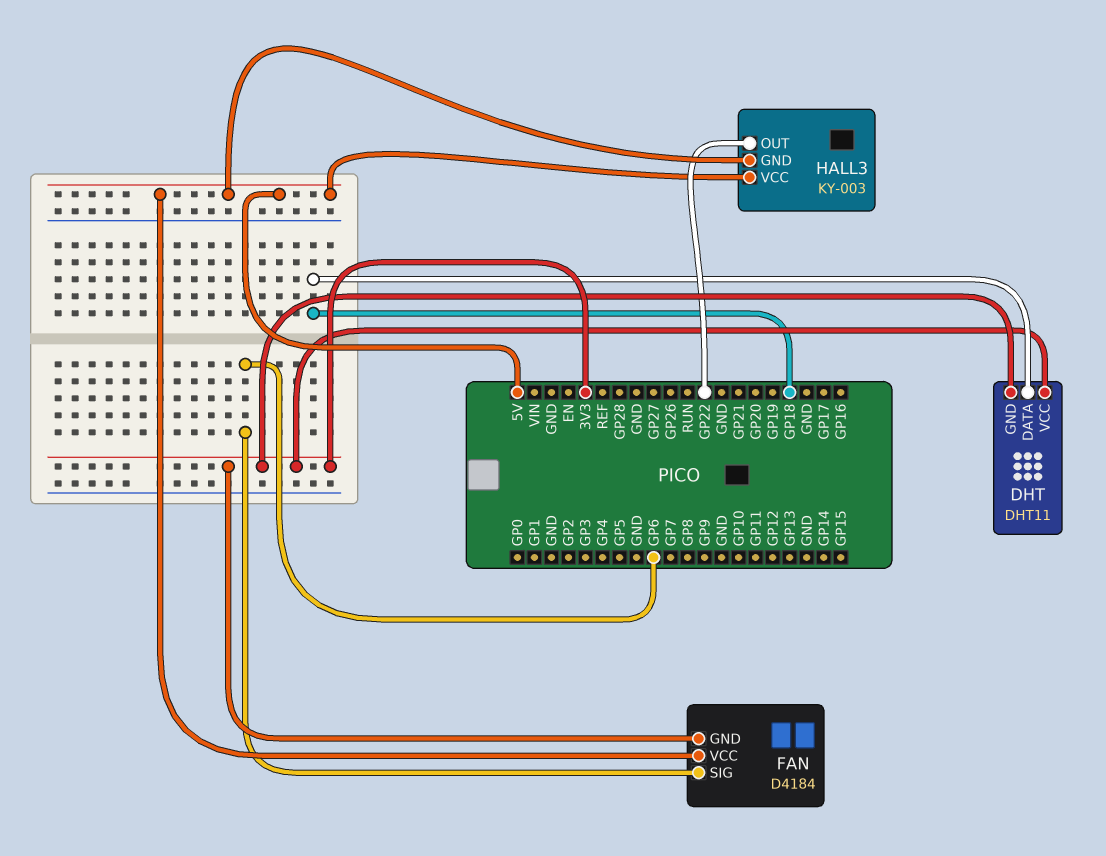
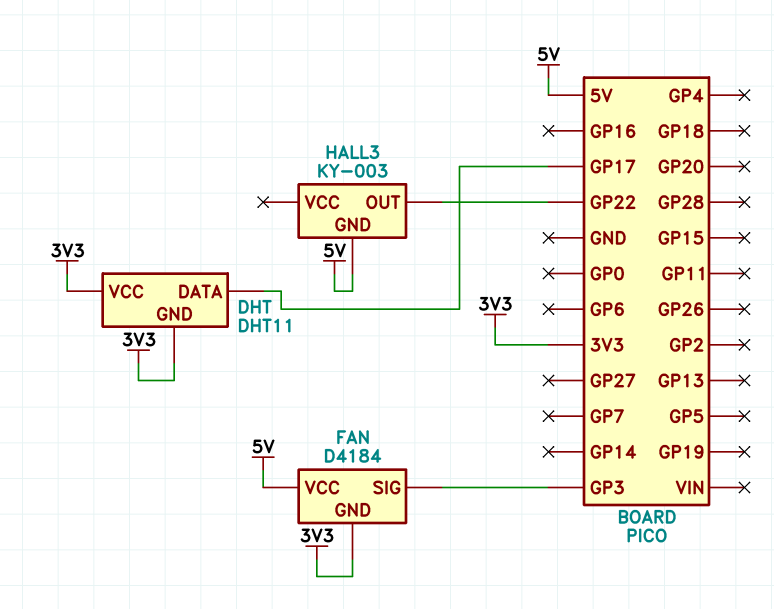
DHT pin DATA: GP18 -> GP17
FAN pin SIG: GP6 -> GP3
HALL3 pin VCC: 5V -> none

